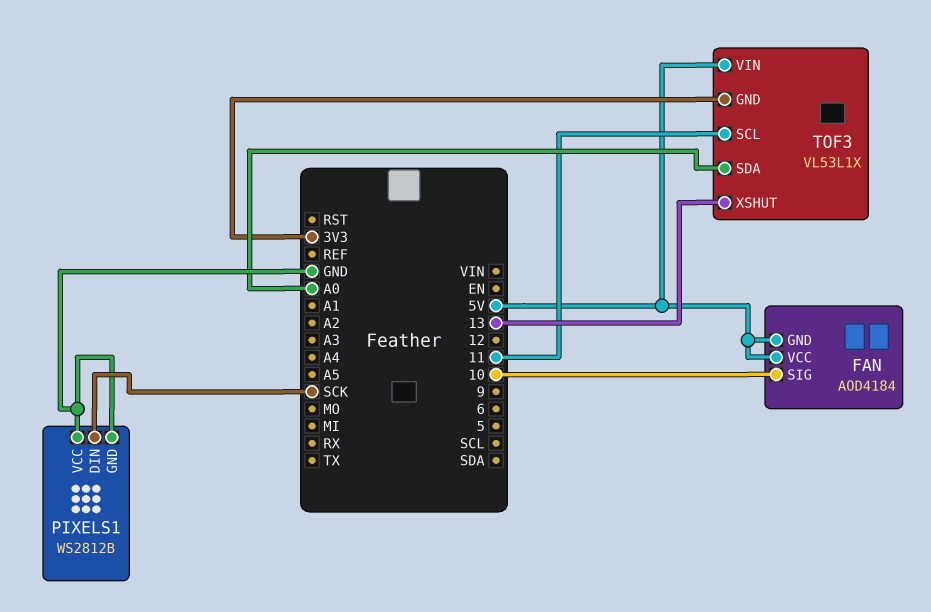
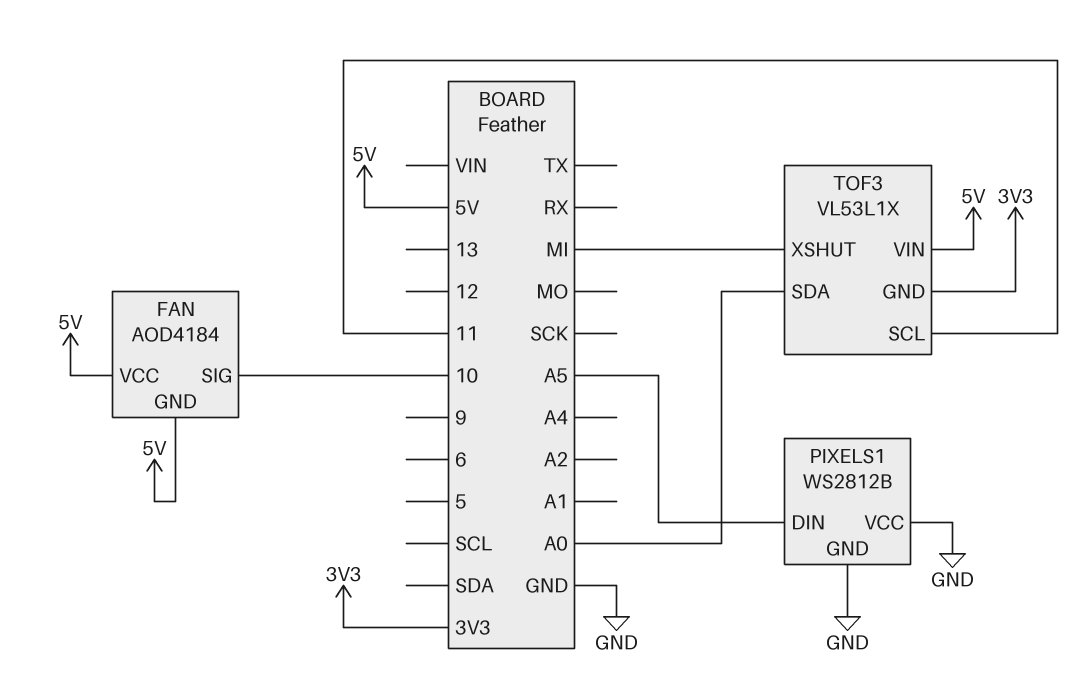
PIXELS1 pin DIN: SCK -> A5
TOF3 pin XSHUT: 13 -> MI

